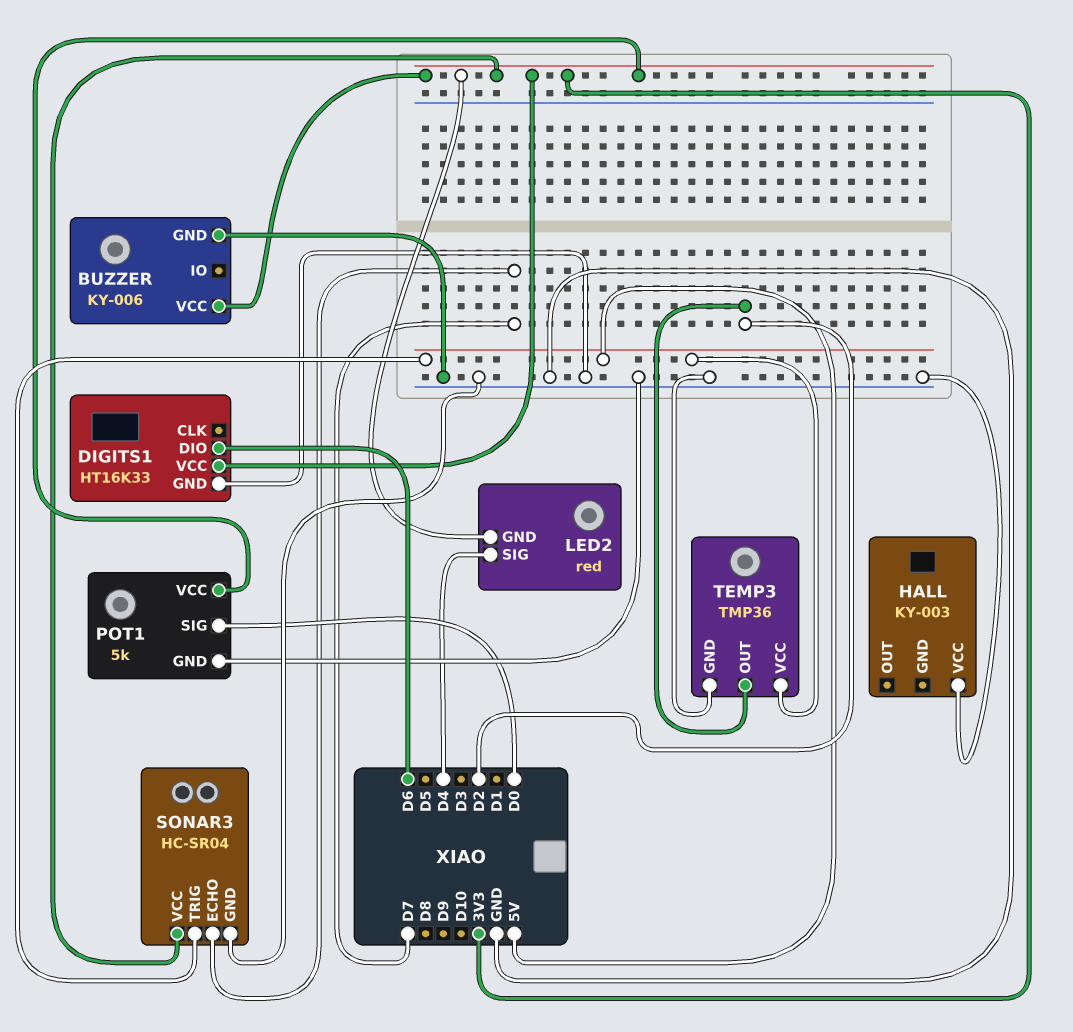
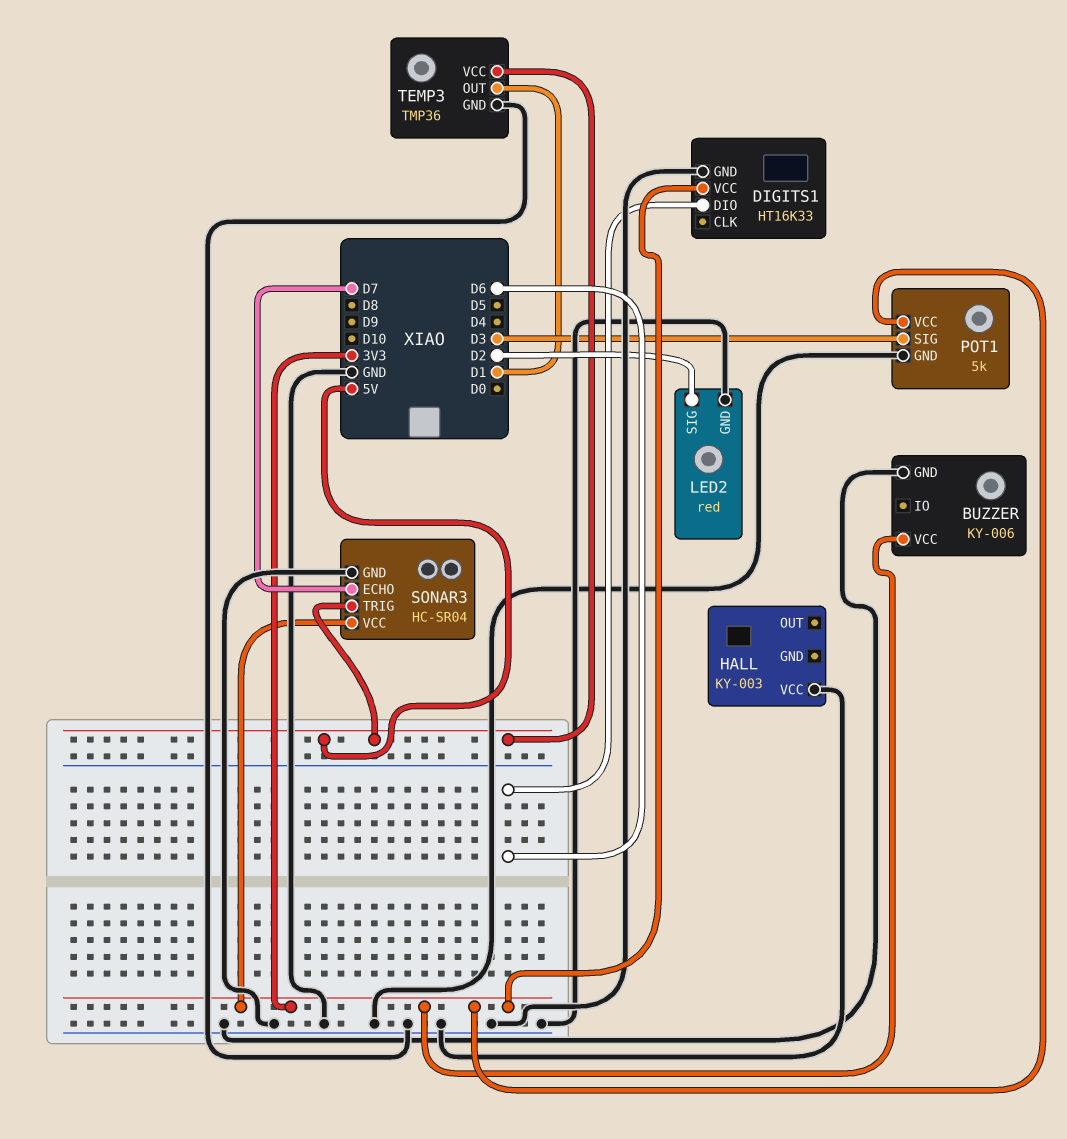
LED2 pin GND: 3V3 -> GND
LED2 pin SIG: D4 -> D2
POT1 pin SIG: D0 -> D3
TEMP3 pin OUT: D2 -> D1

